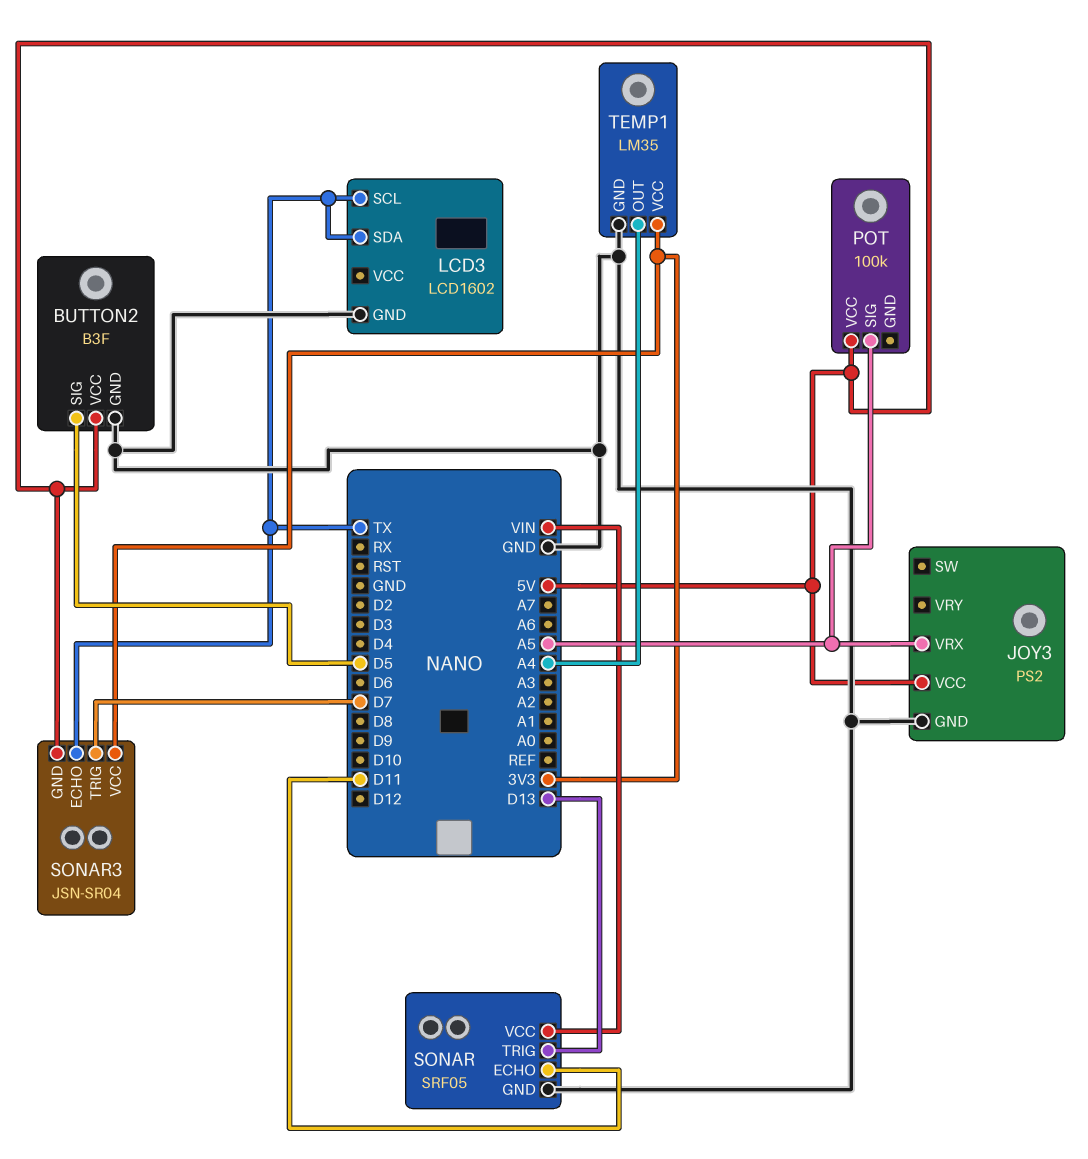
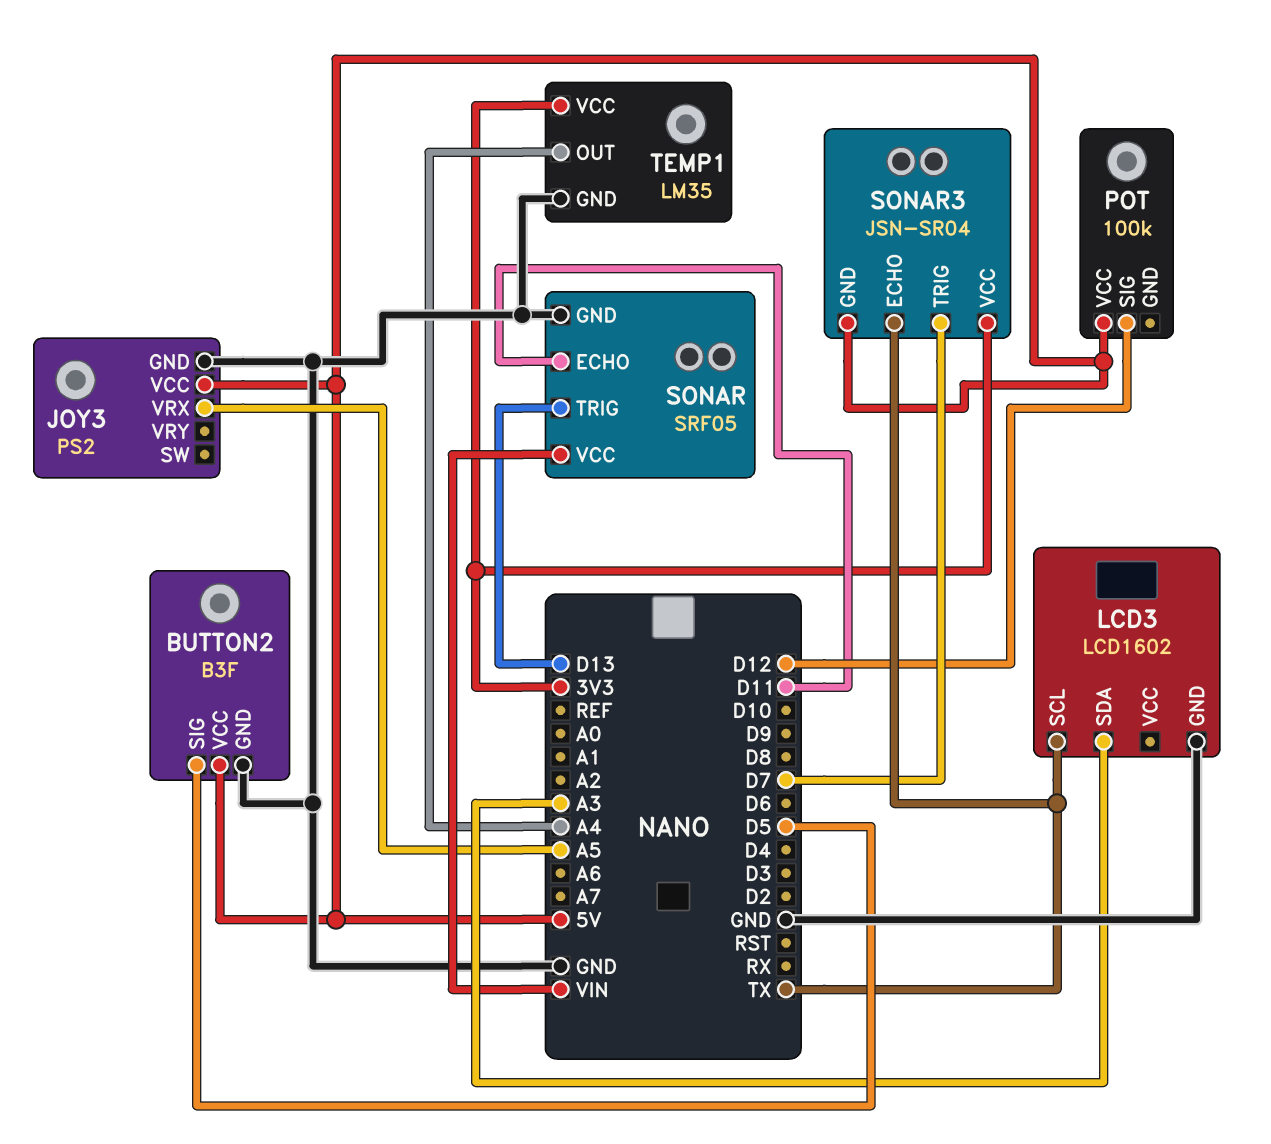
LCD3 pin SDA: TX -> A3
POT pin SIG: A5 -> D12

